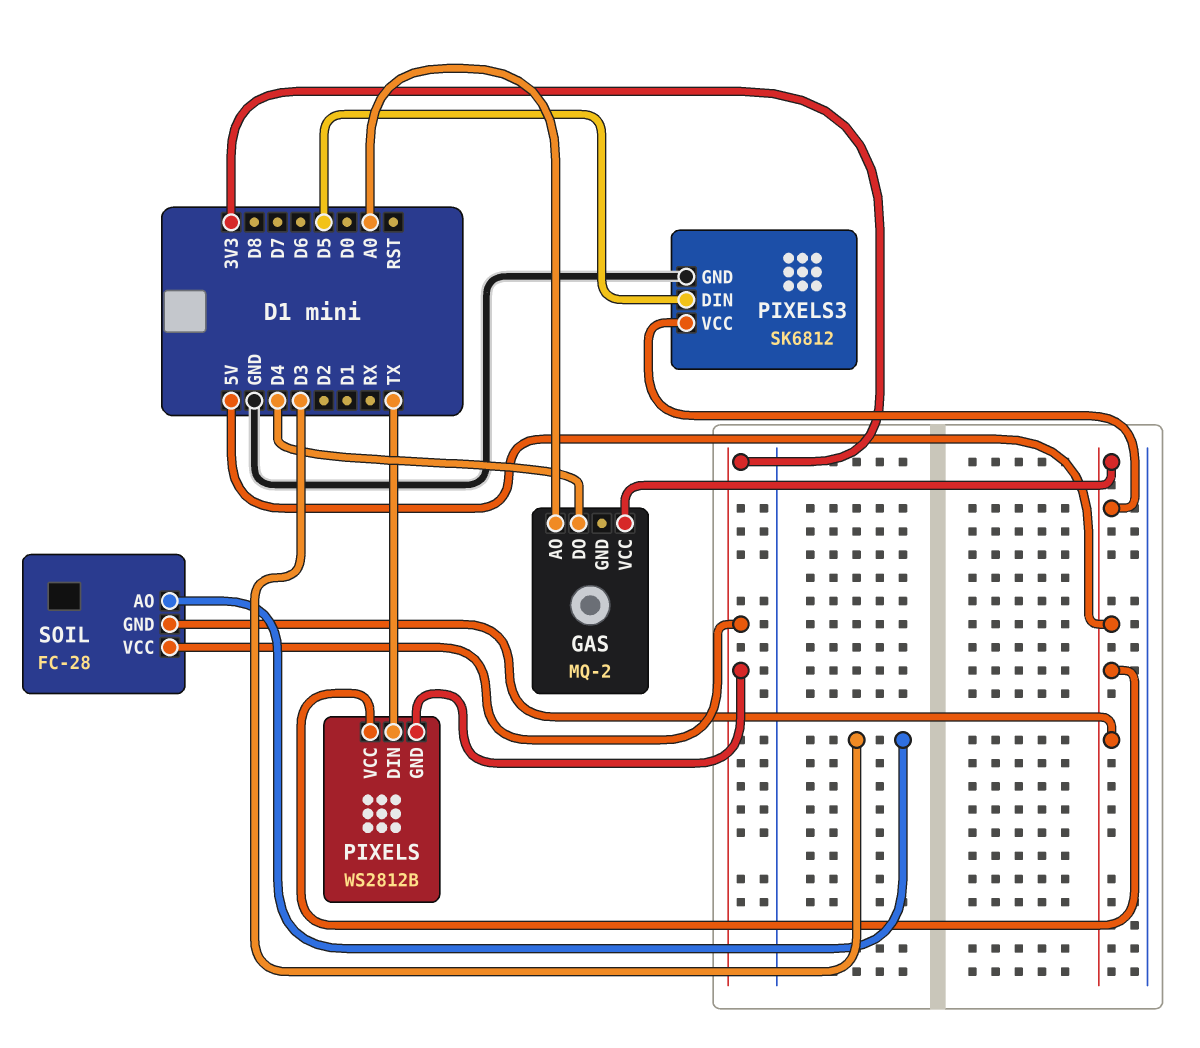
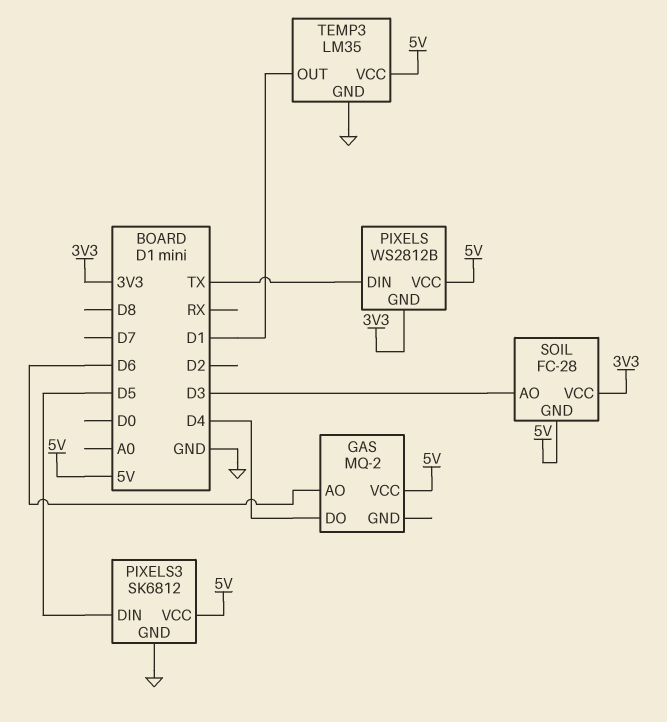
GAS pin AO: A0 -> D6
TEMP3: none -> LM35
TEMP3 pin GND: none -> GND
TEMP3 pin OUT: none -> D1
TEMP3 pin VCC: none -> 5V

